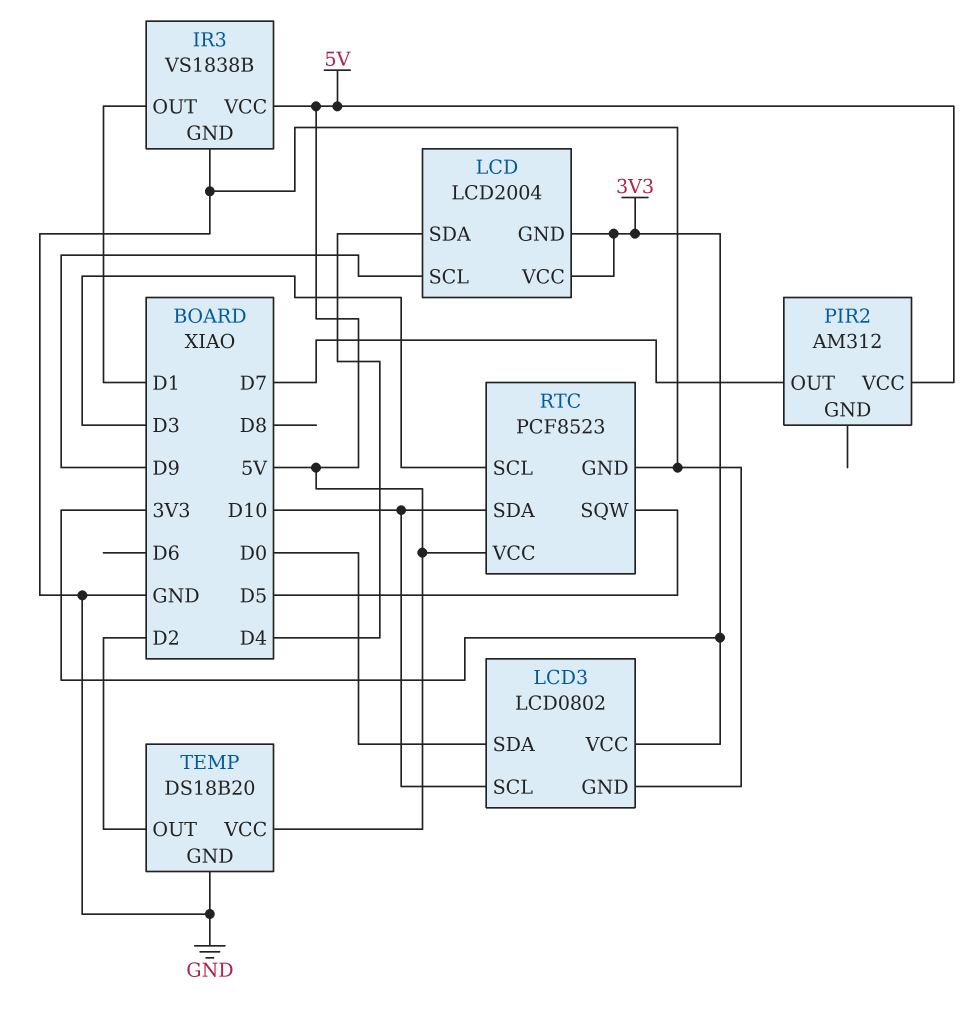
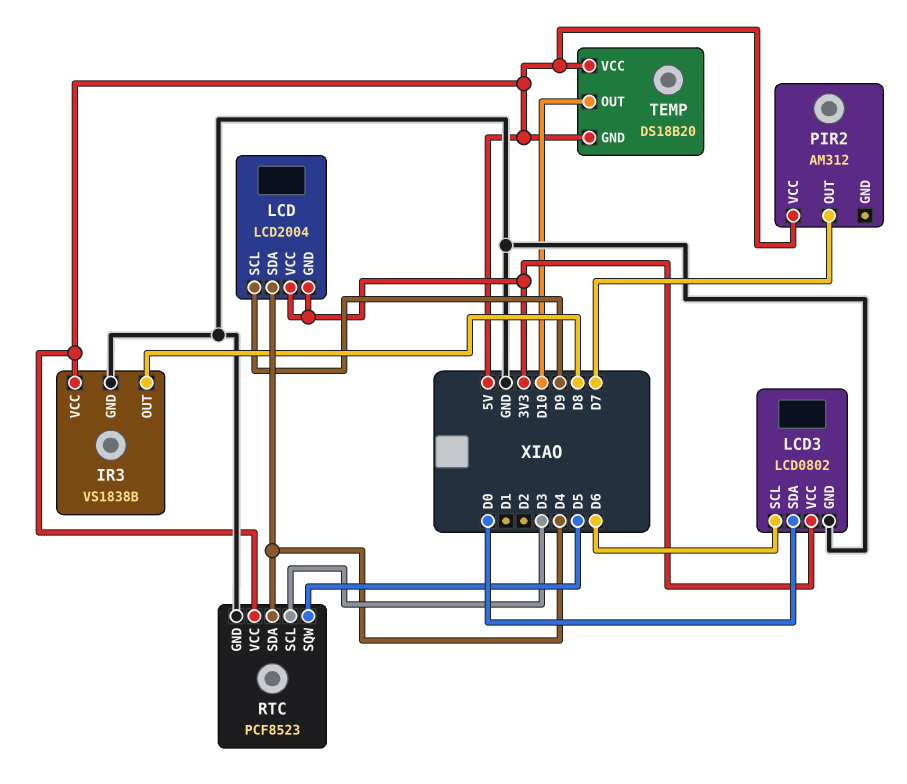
IR3 pin OUT: D1 -> D8
LCD3 pin SCL: D10 -> D6
RTC pin SDA: D10 -> D4
TEMP pin GND: GND -> 5V
TEMP pin OUT: D2 -> D10

